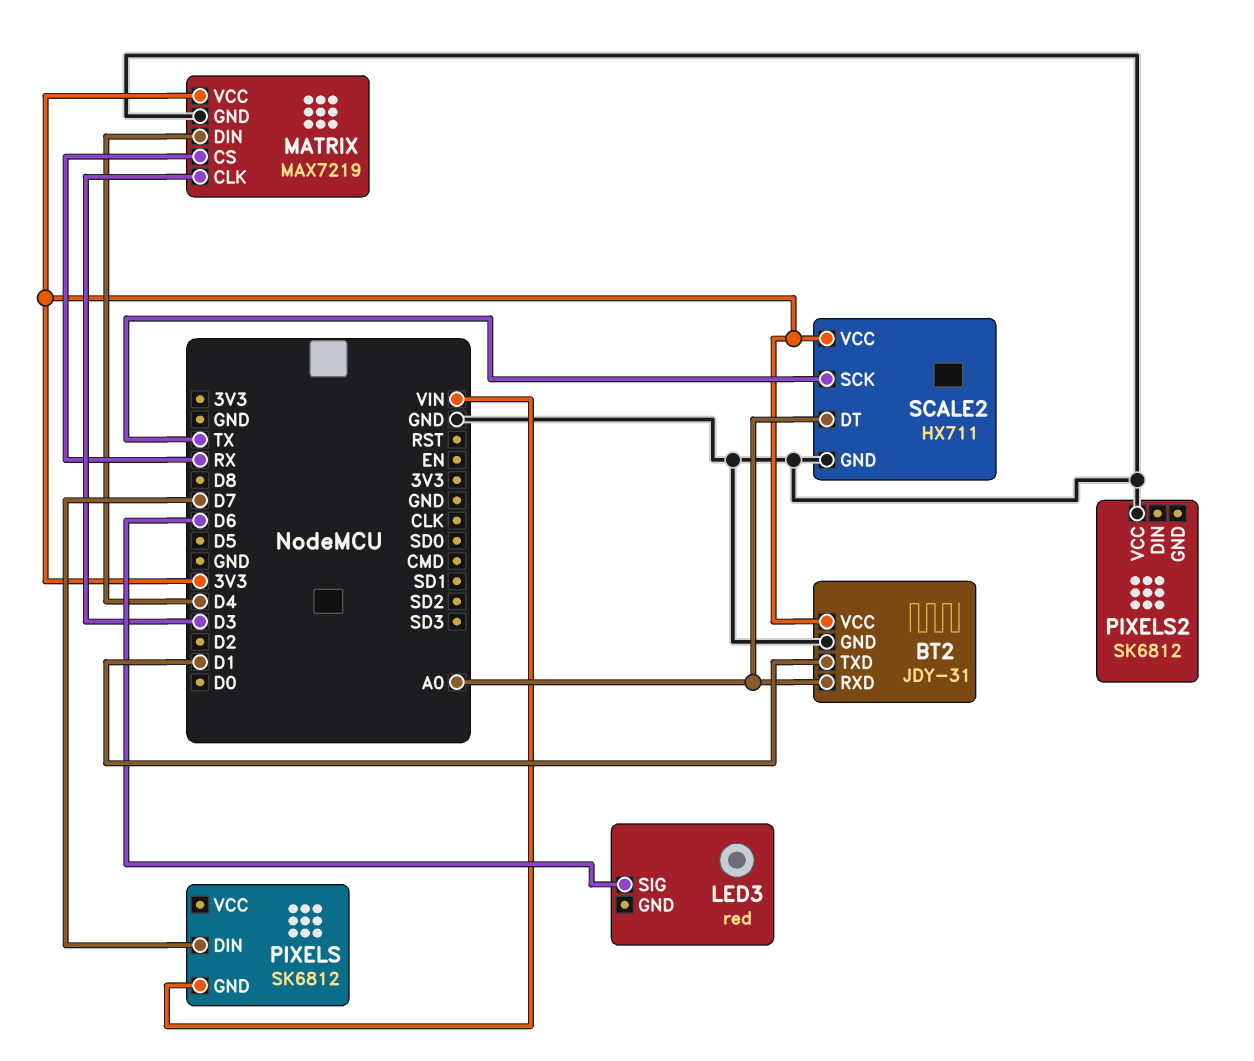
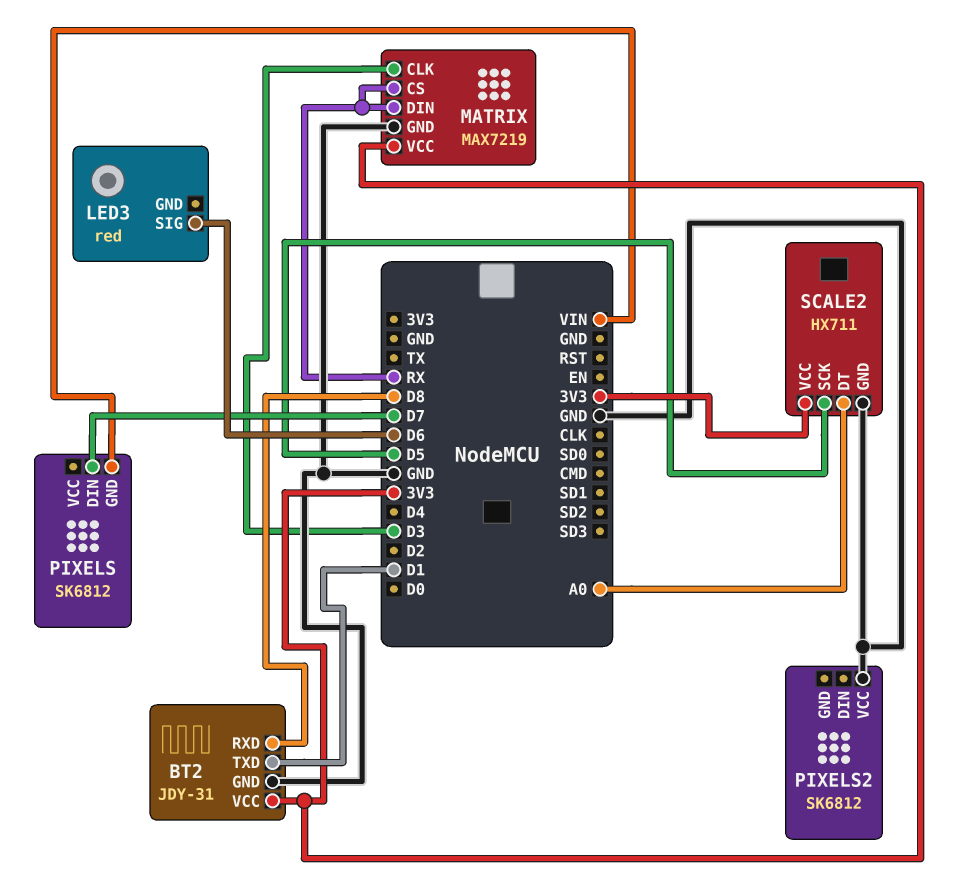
BT2 pin RXD: A0 -> D8
MATRIX pin DIN: D4 -> RX
SCALE2 pin SCK: TX -> D5

